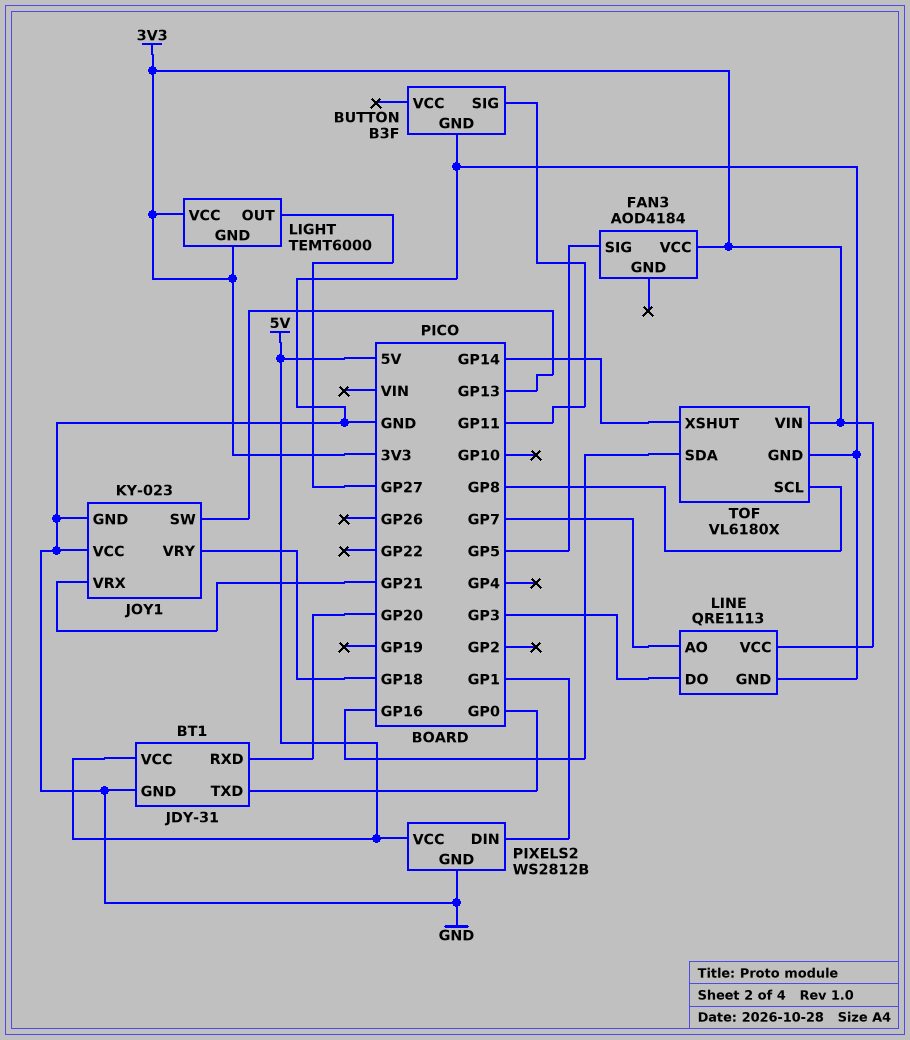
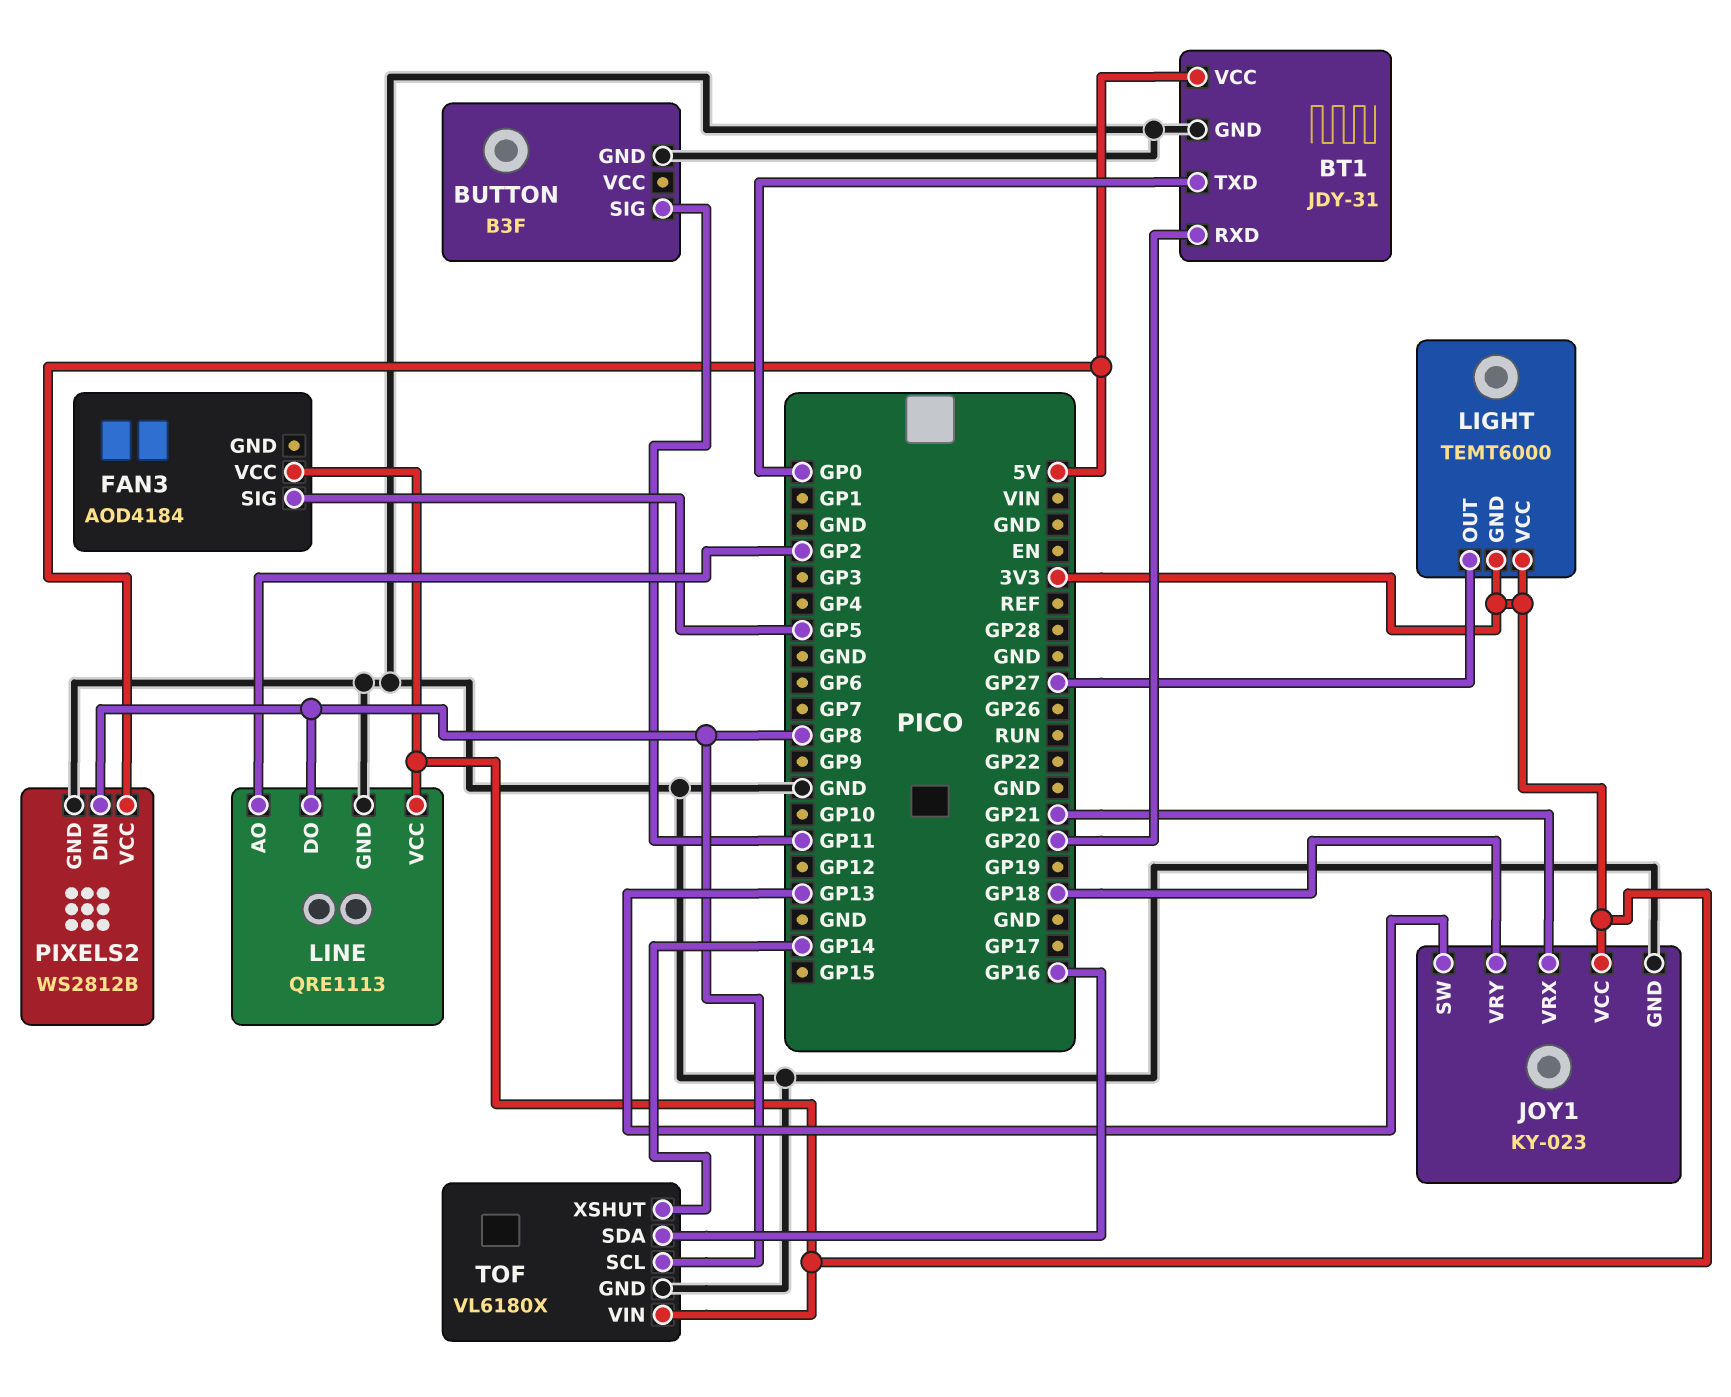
JOY1 pin VCC: GND -> 3V3
LINE pin AO: GP7 -> GP2
LINE pin DO: GP3 -> GP8
PIXELS2 pin DIN: GP1 -> GP8

